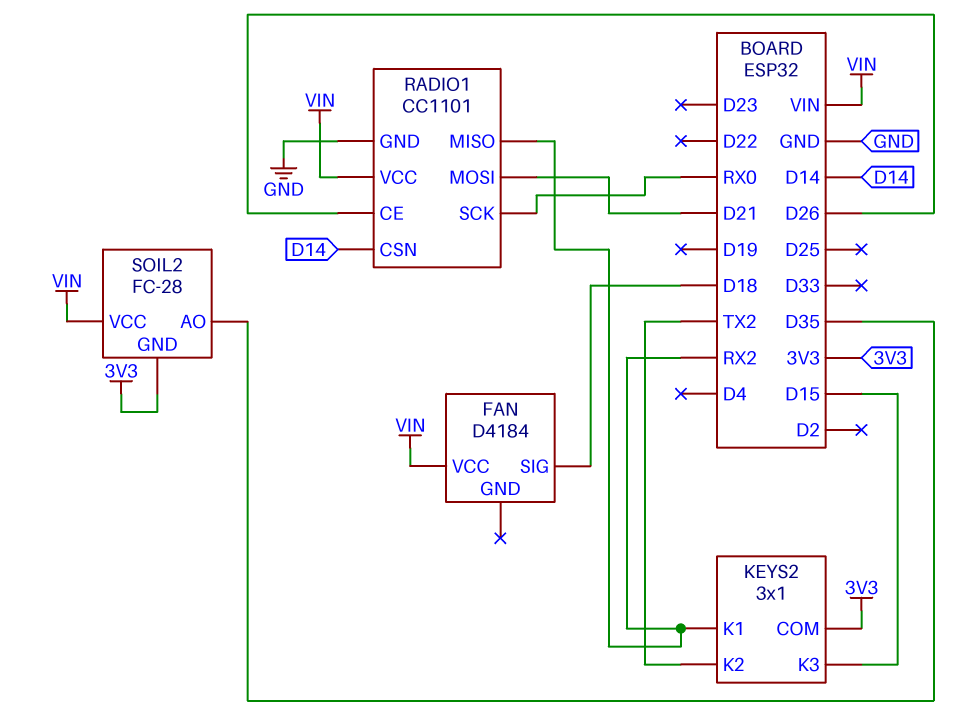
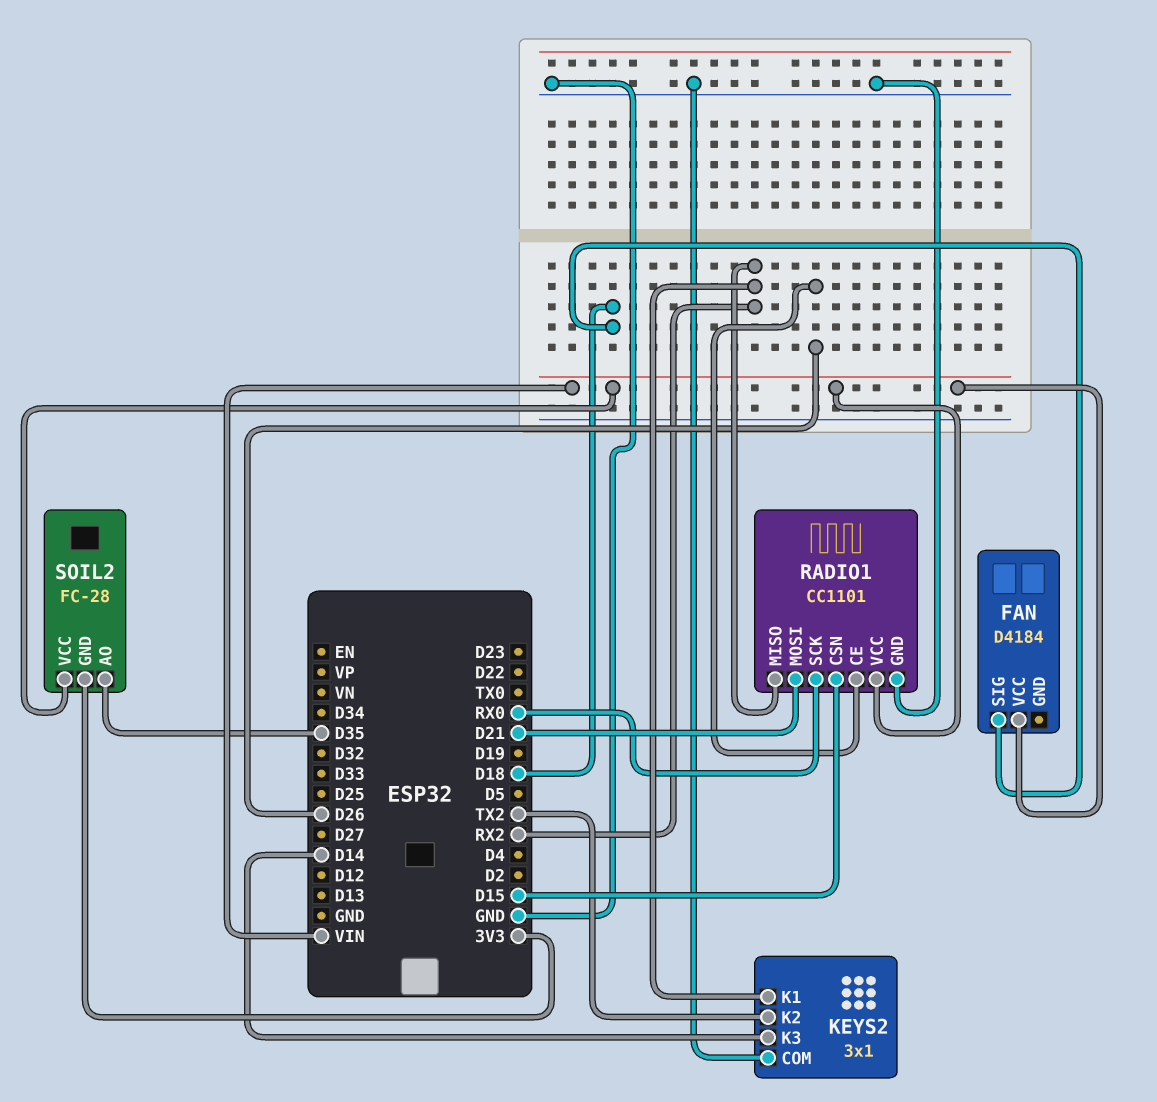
KEYS2 pin COM: 3V3 -> GND
KEYS2 pin K3: D15 -> D14
RADIO1 pin CSN: D14 -> D15

